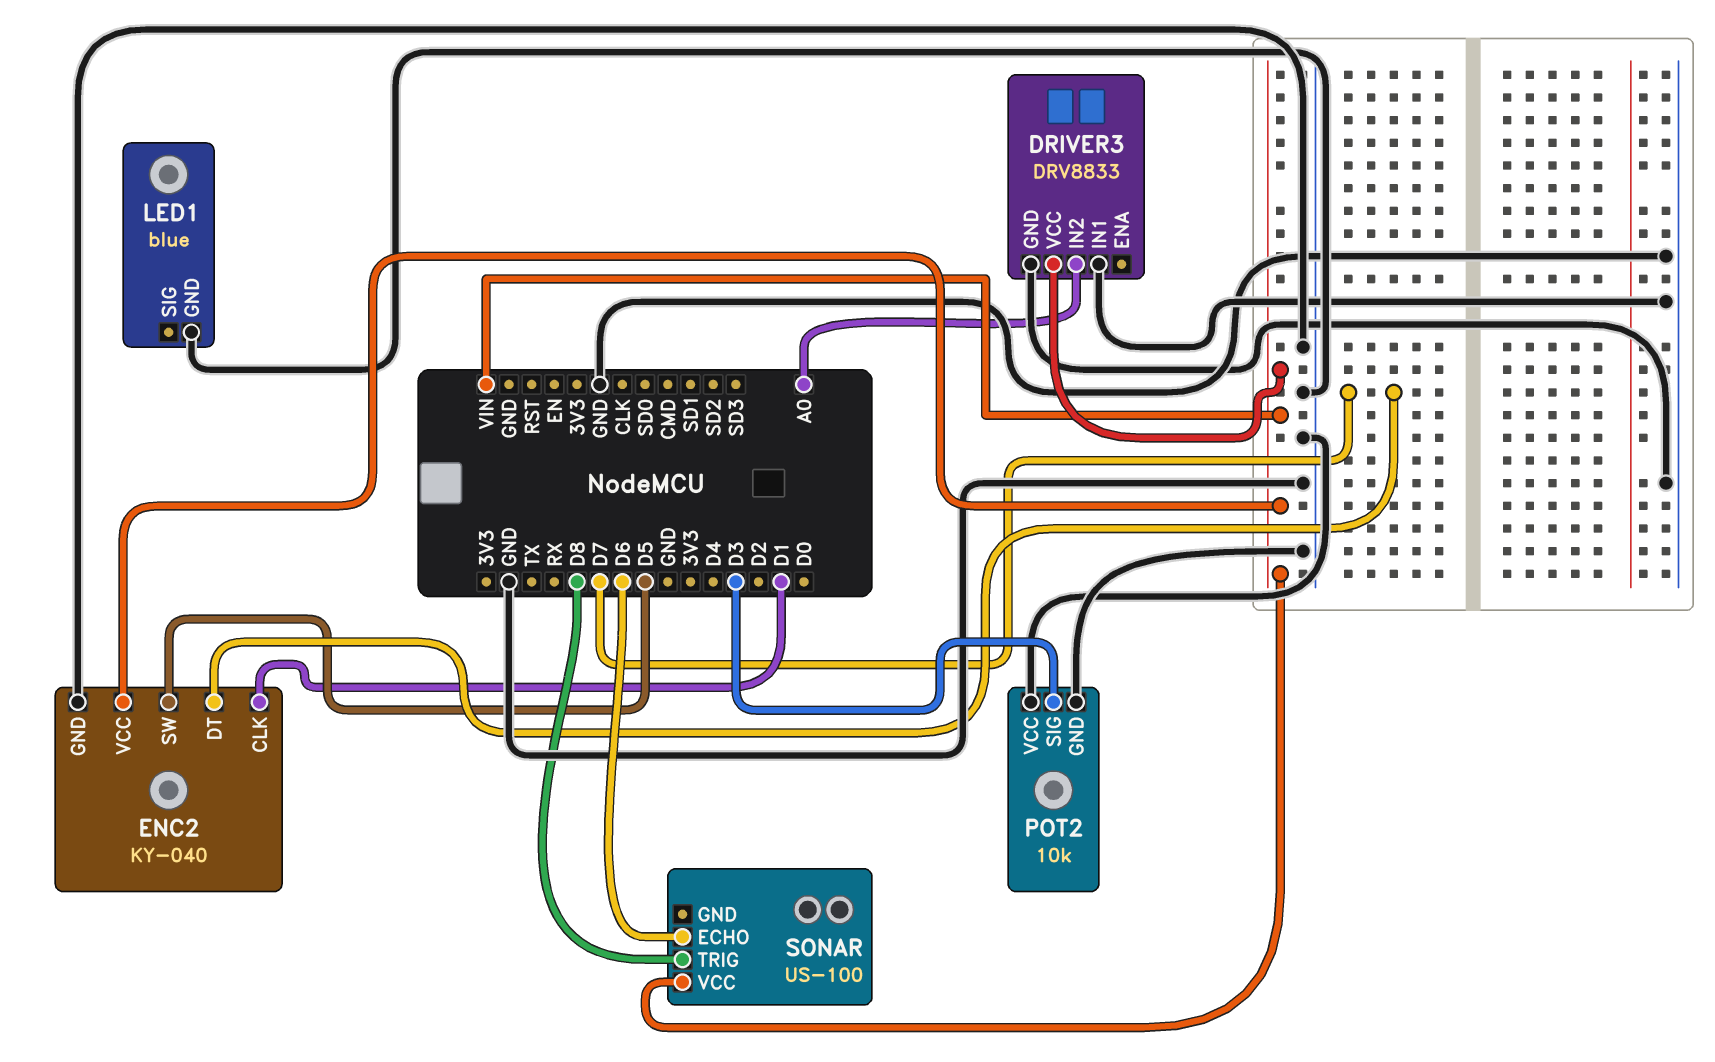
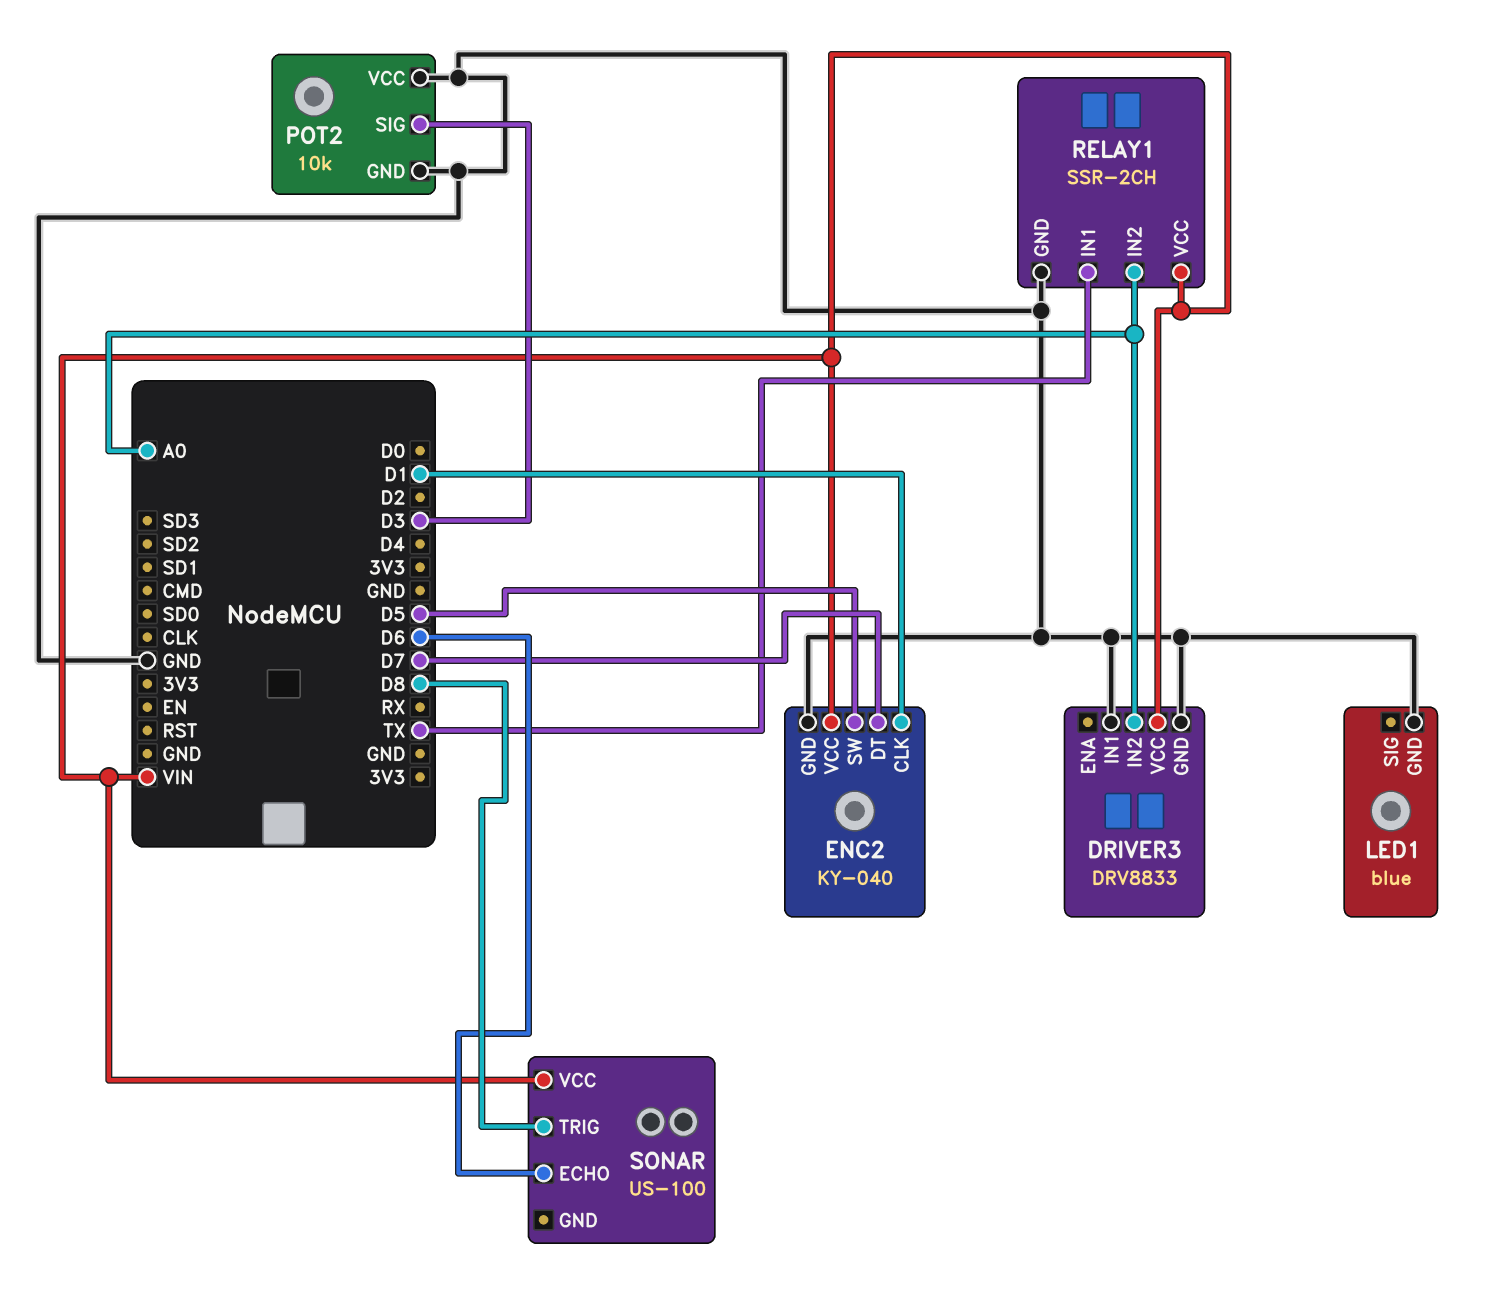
RELAY1: none -> SSR-2CH
RELAY1 pin GND: none -> GND
RELAY1 pin IN1: none -> TX
RELAY1 pin IN2: none -> A0
RELAY1 pin VCC: none -> VIN

